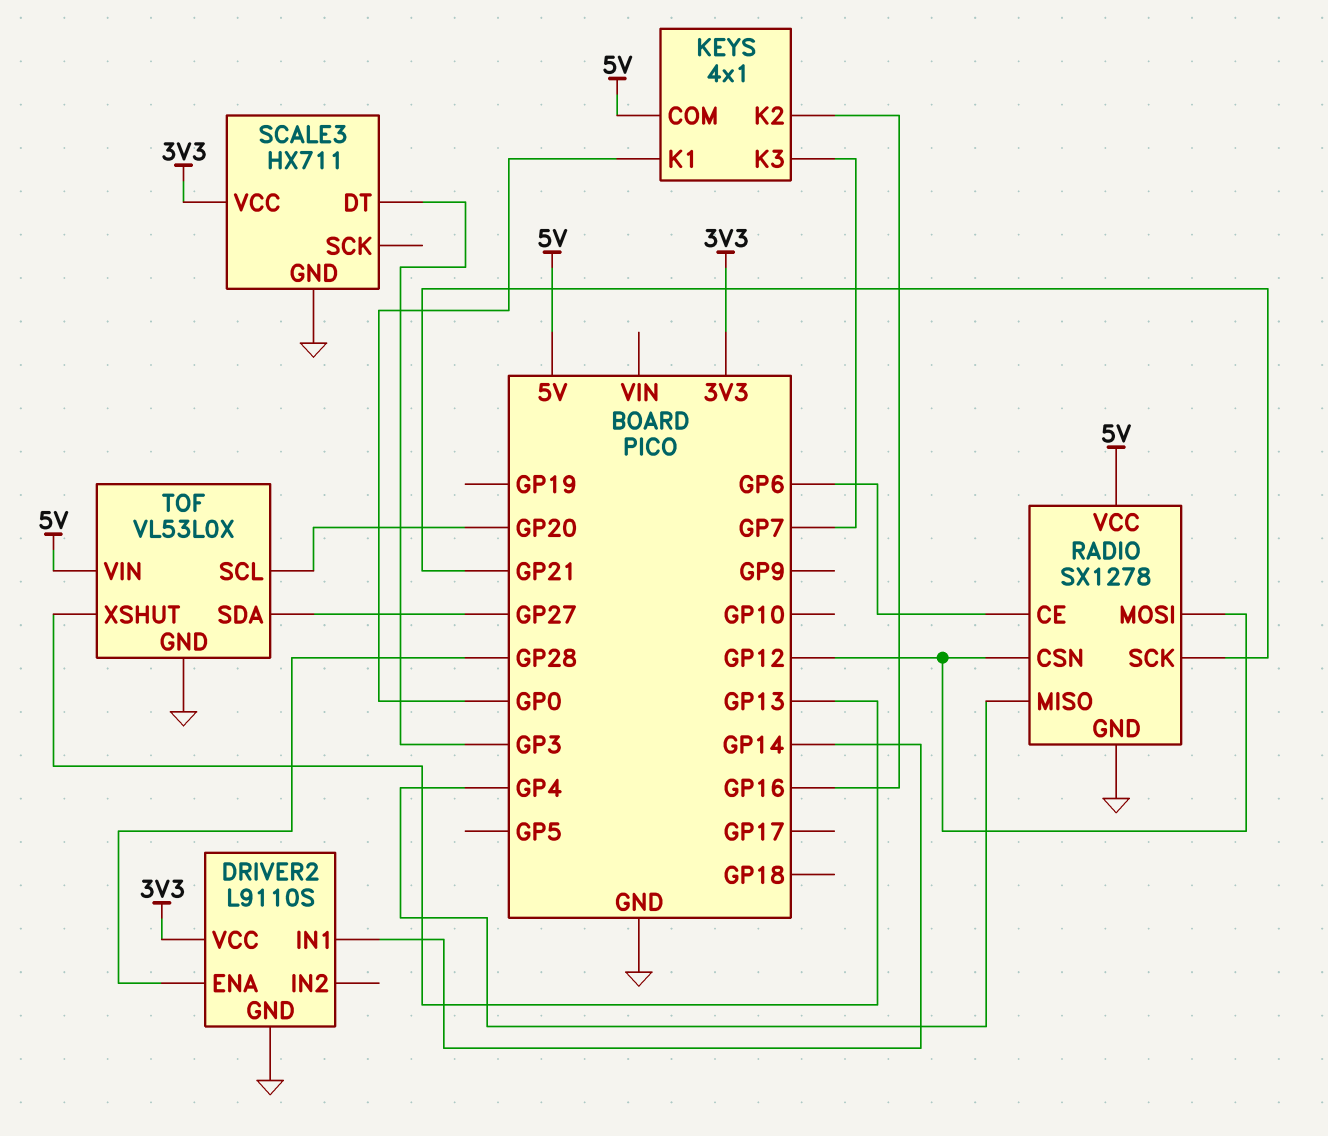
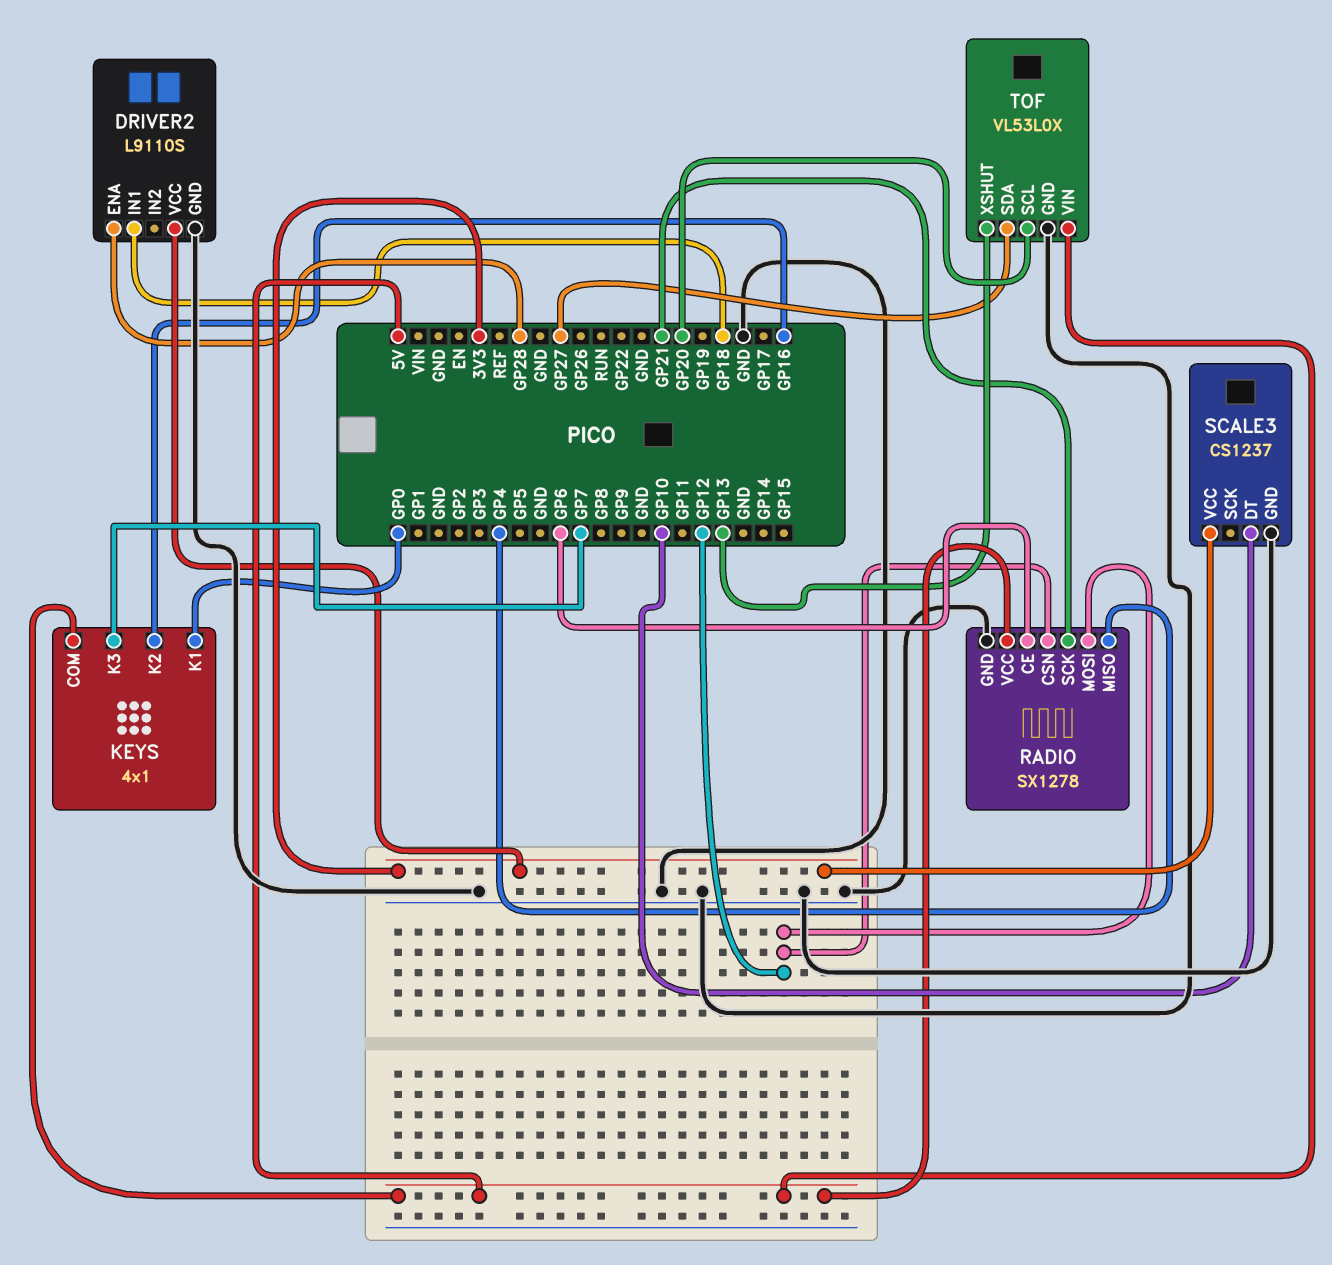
DRIVER2 pin IN1: GP14 -> GP18
SCALE3: HX711 -> CS1237
SCALE3 pin DT: GP3 -> GP10

